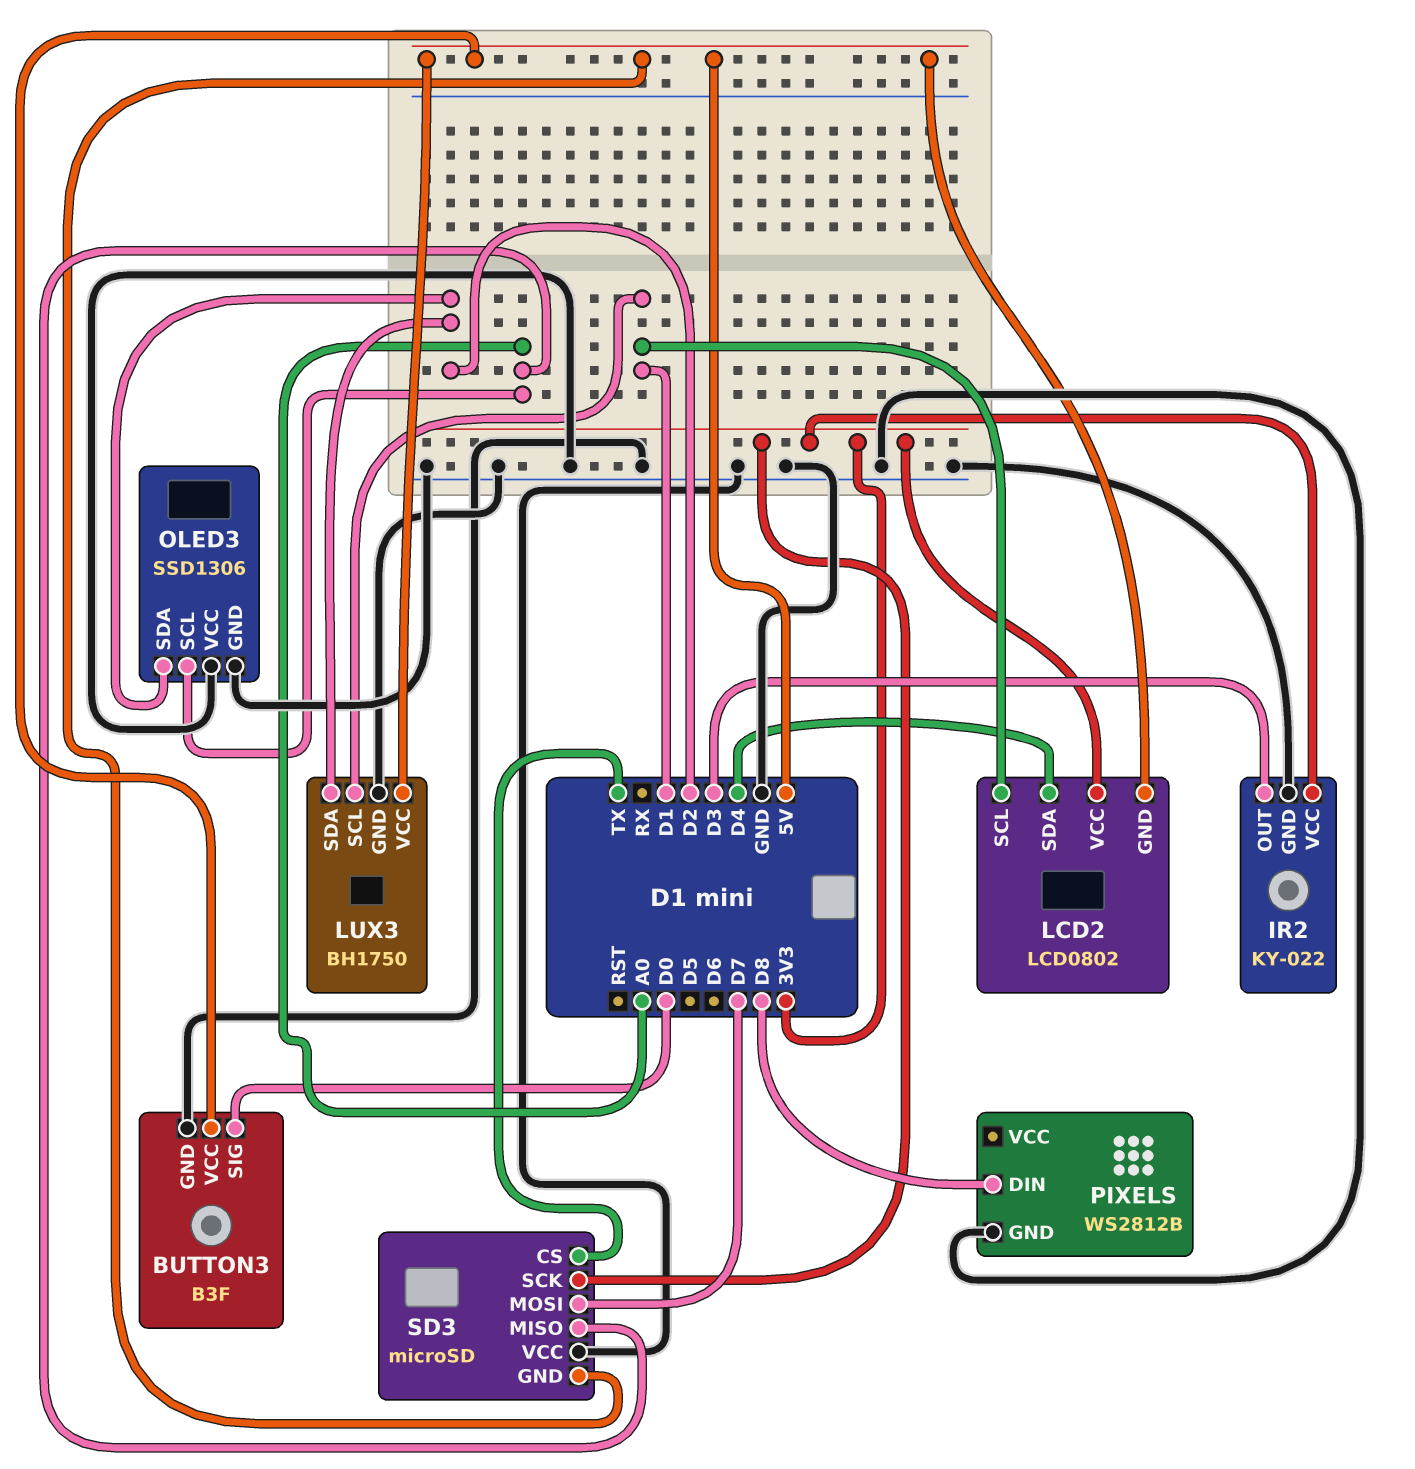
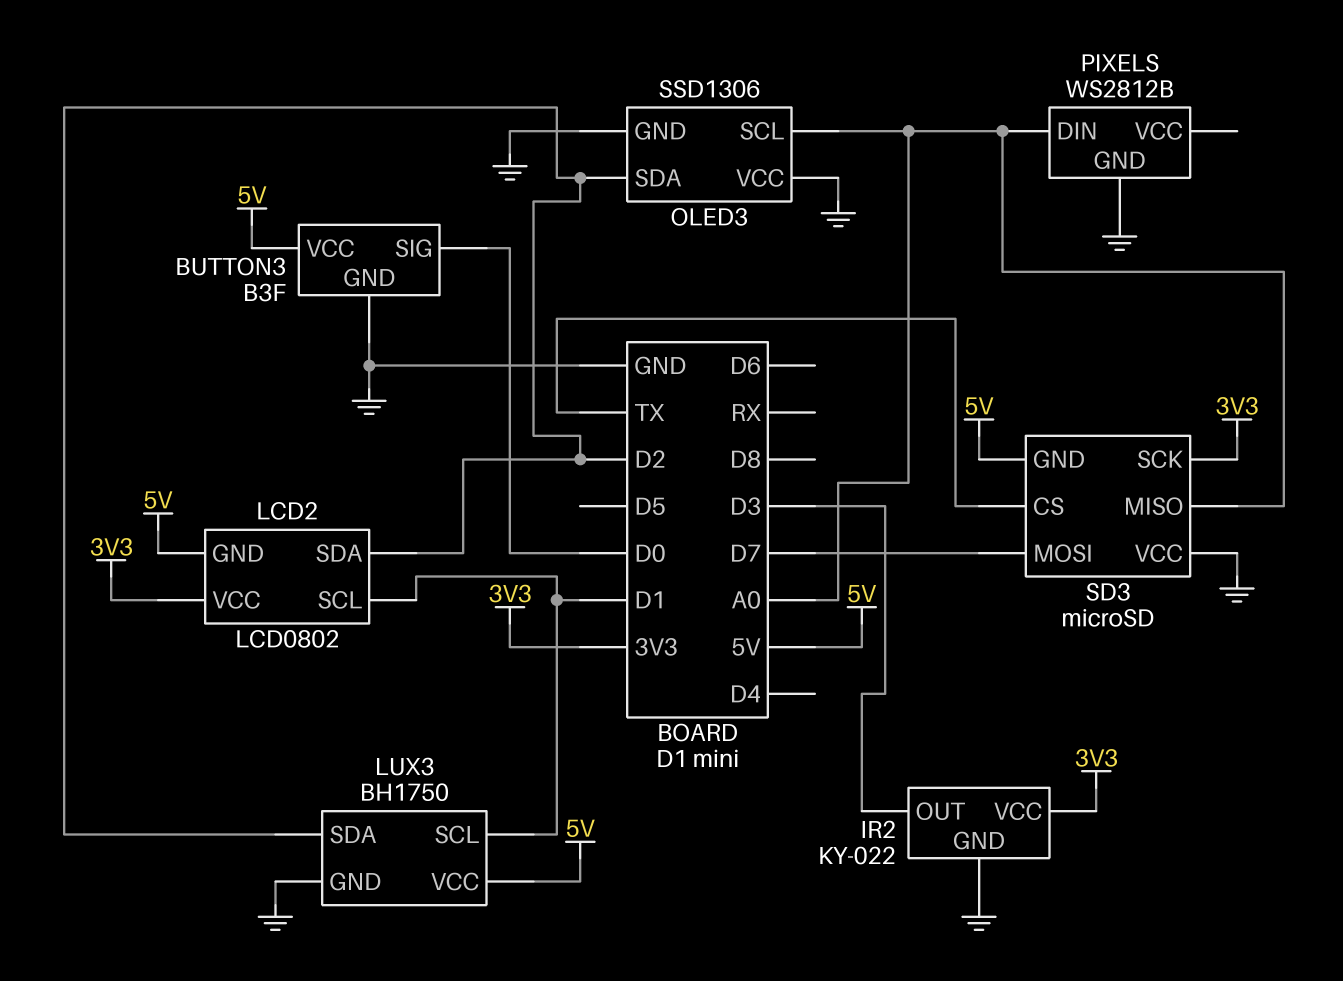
LCD2 pin SDA: D4 -> D2
PIXELS pin DIN: D8 -> A0

